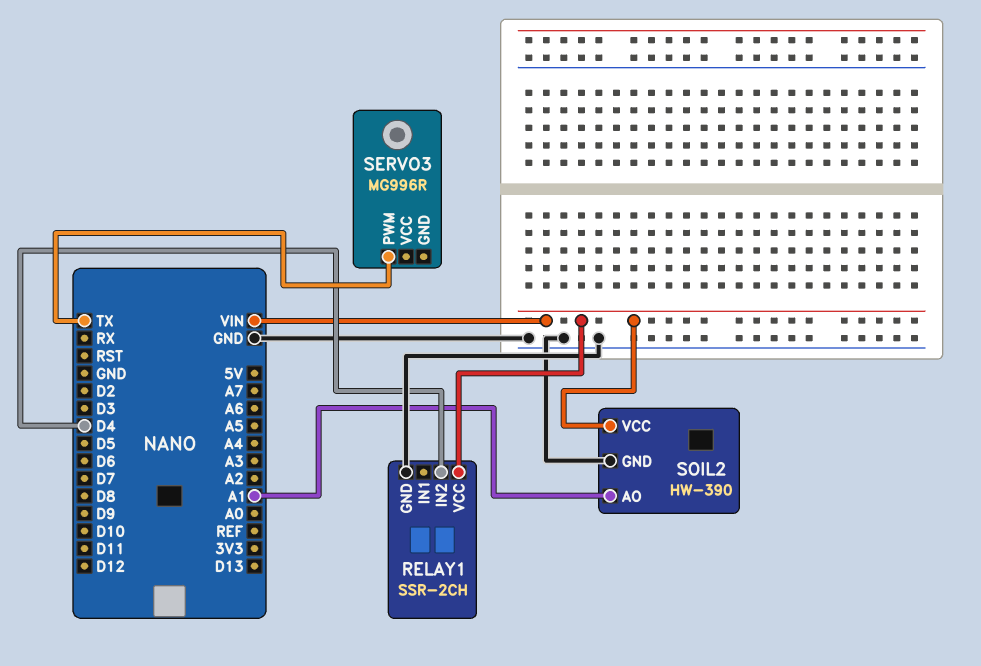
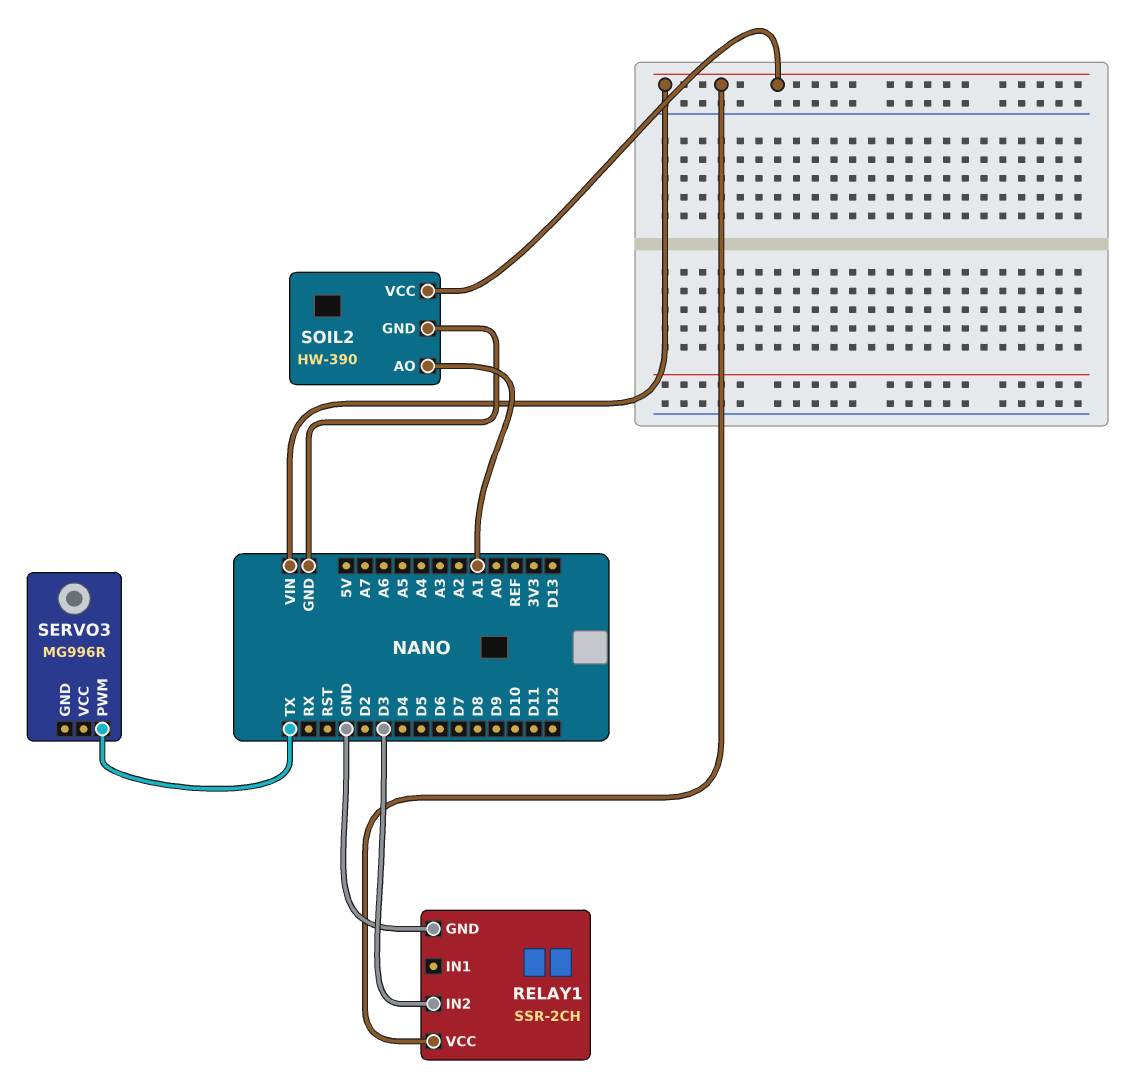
RELAY1 pin IN2: D4 -> D3

